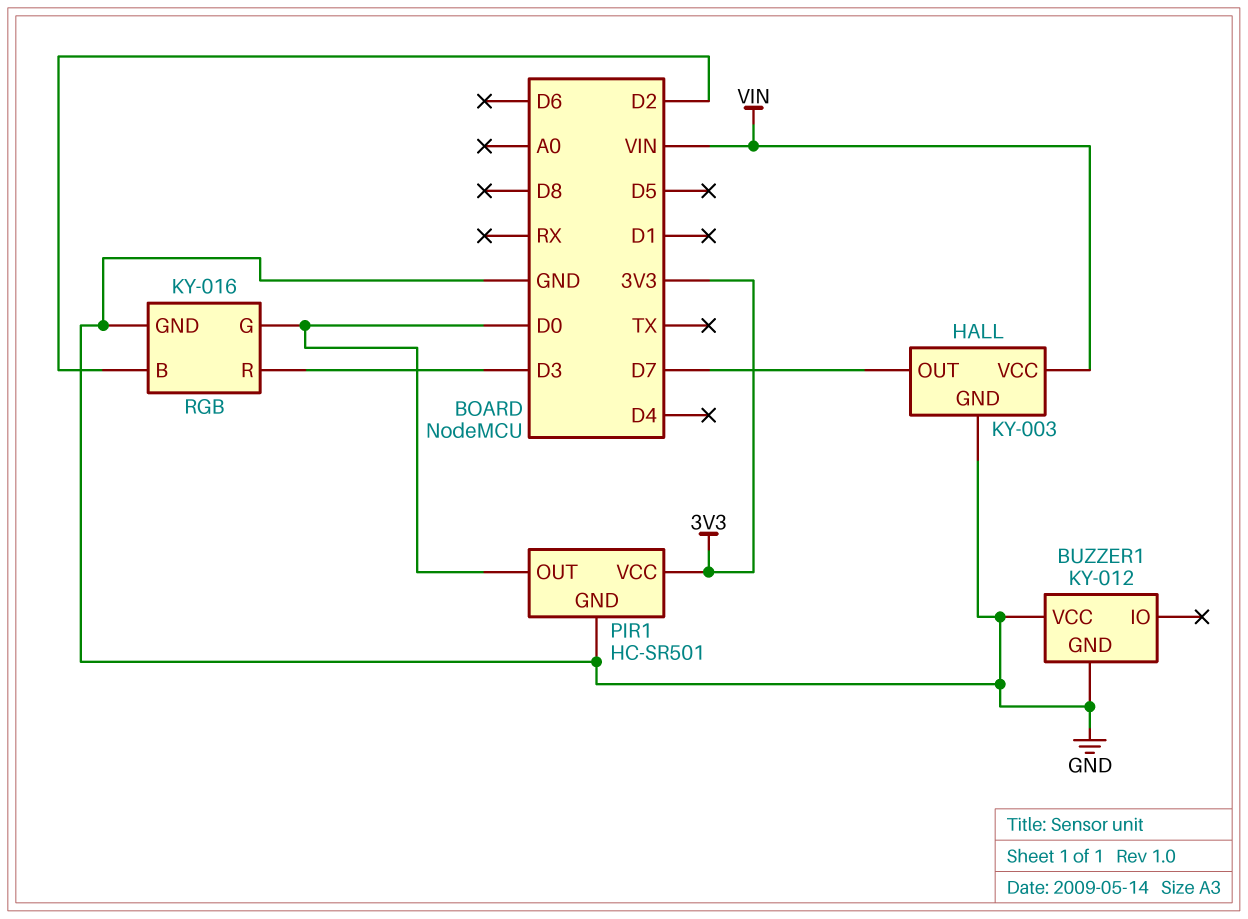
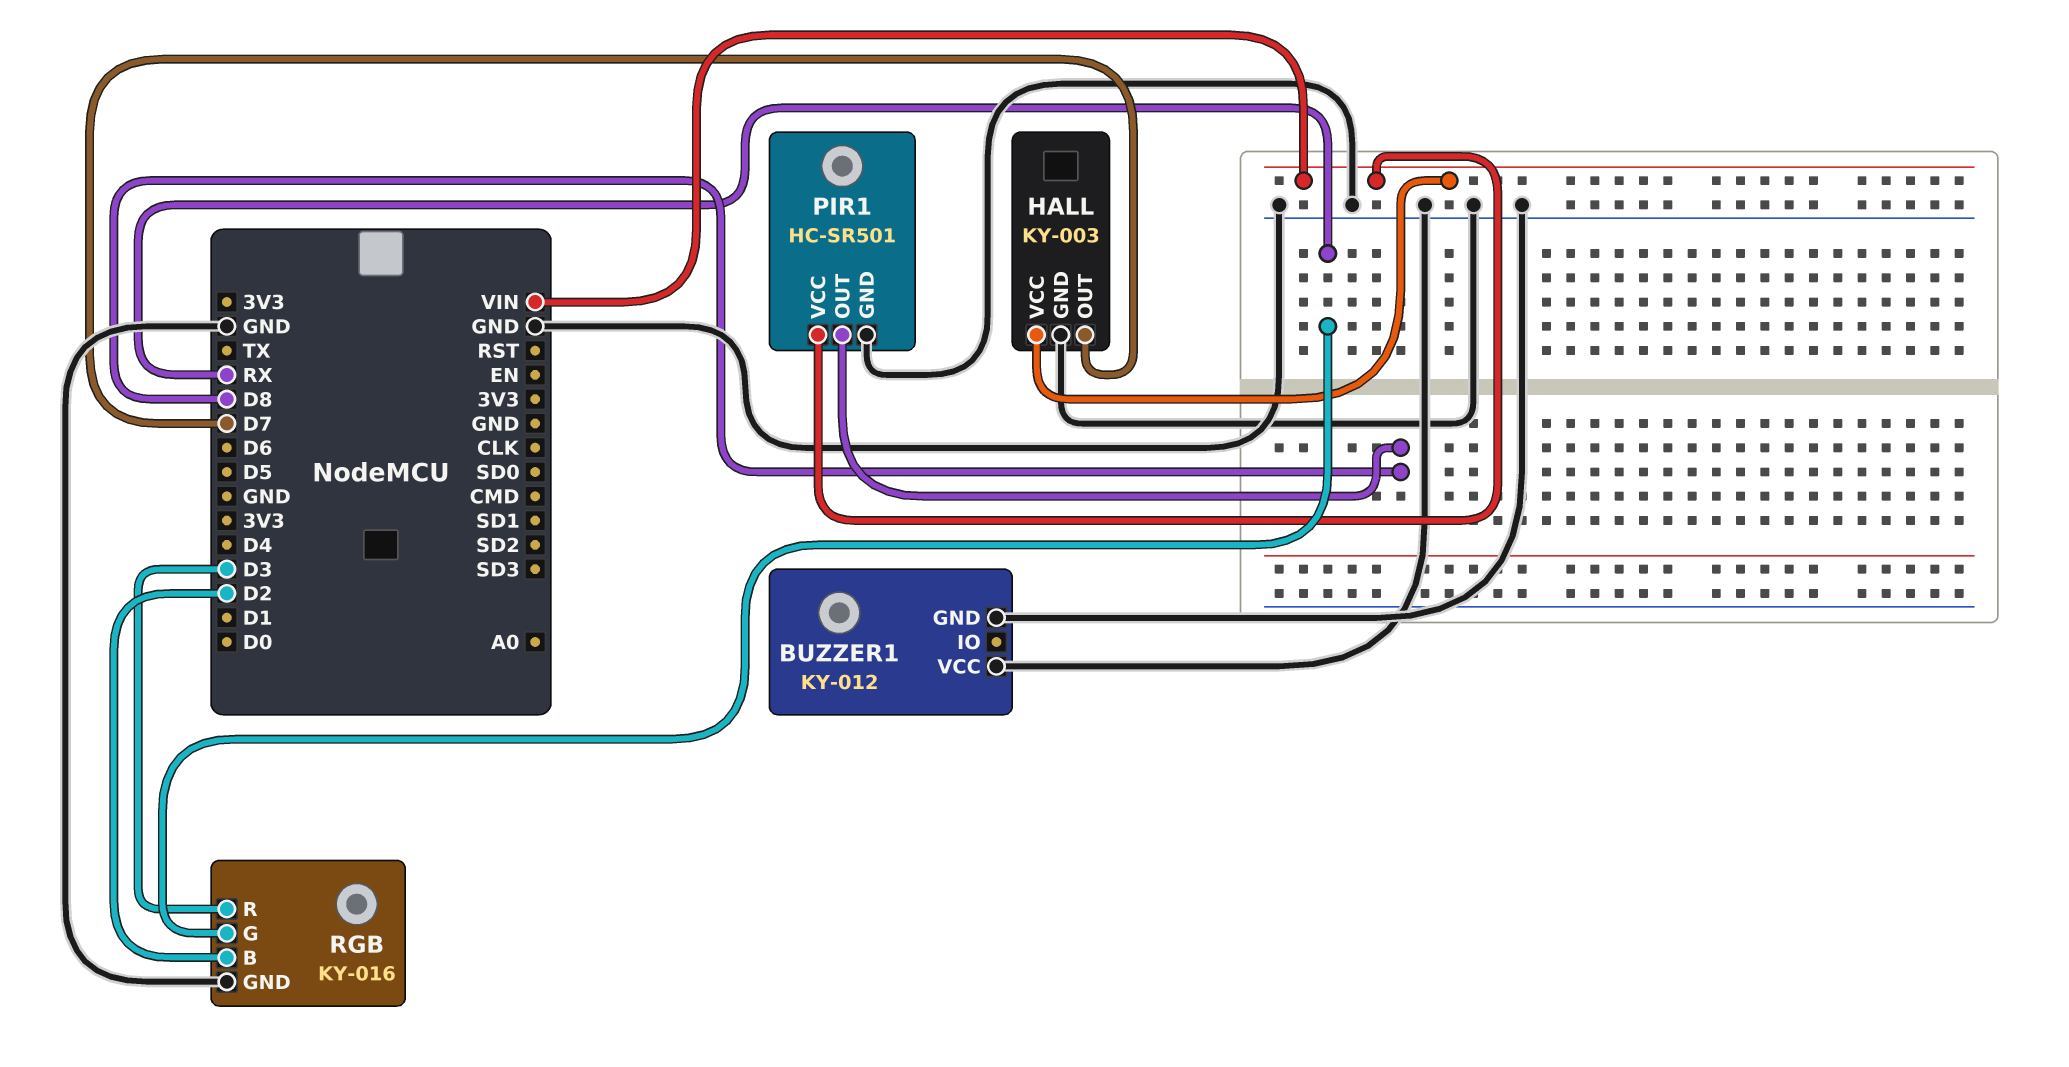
PIR1 pin OUT: D0 -> D8
PIR1 pin VCC: 3V3 -> VIN
RGB pin G: D0 -> RX

